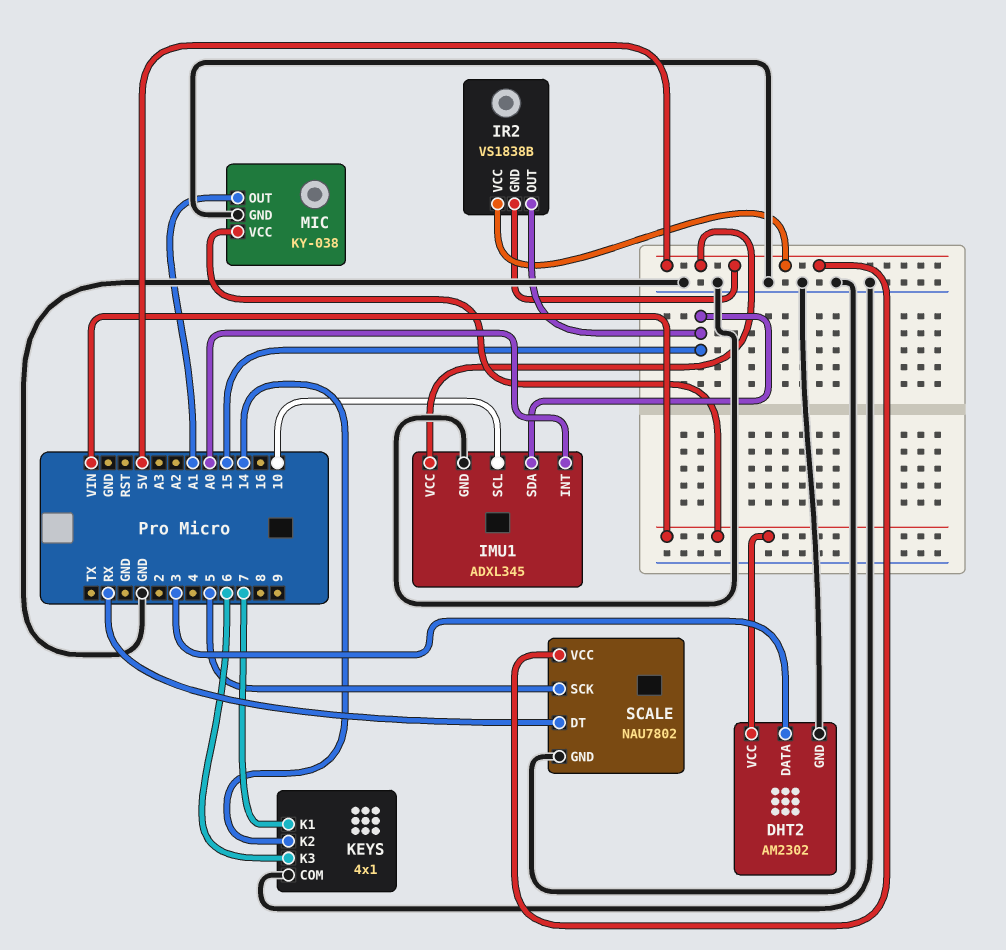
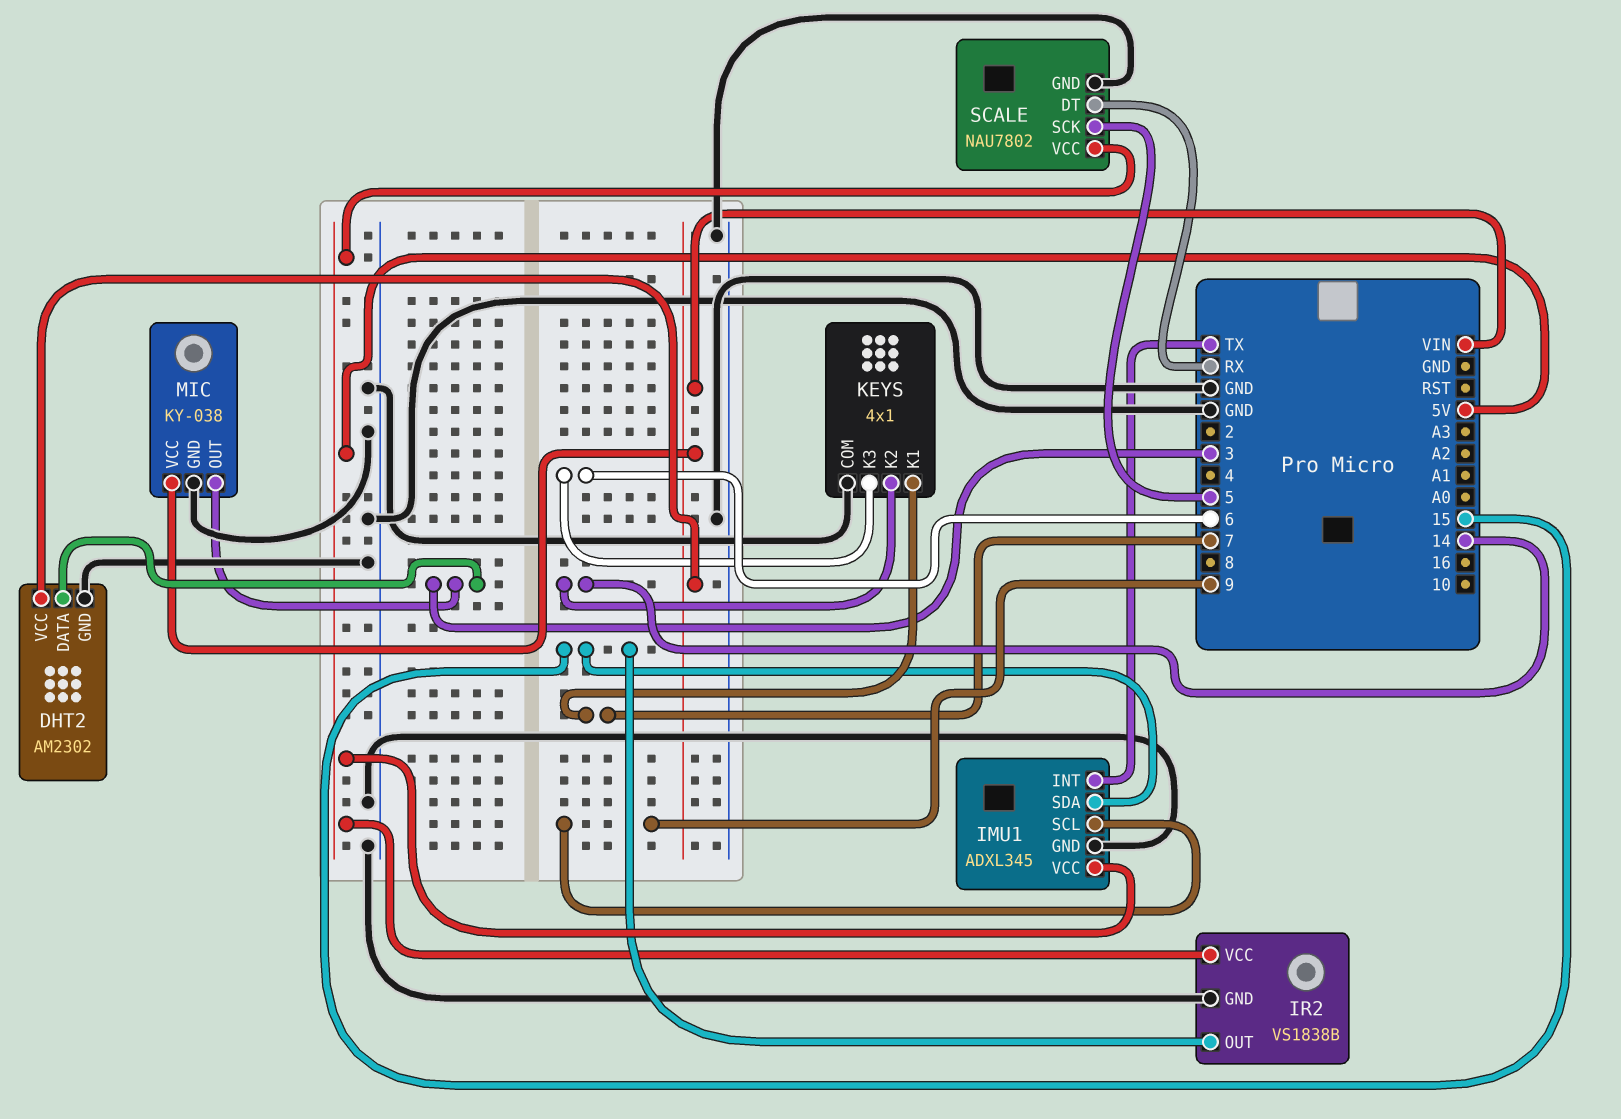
IMU1 pin INT: A0 -> TX
IMU1 pin SCL: 10 -> 9
IR2 pin GND: 5V -> GND
MIC pin OUT: A1 -> 3

